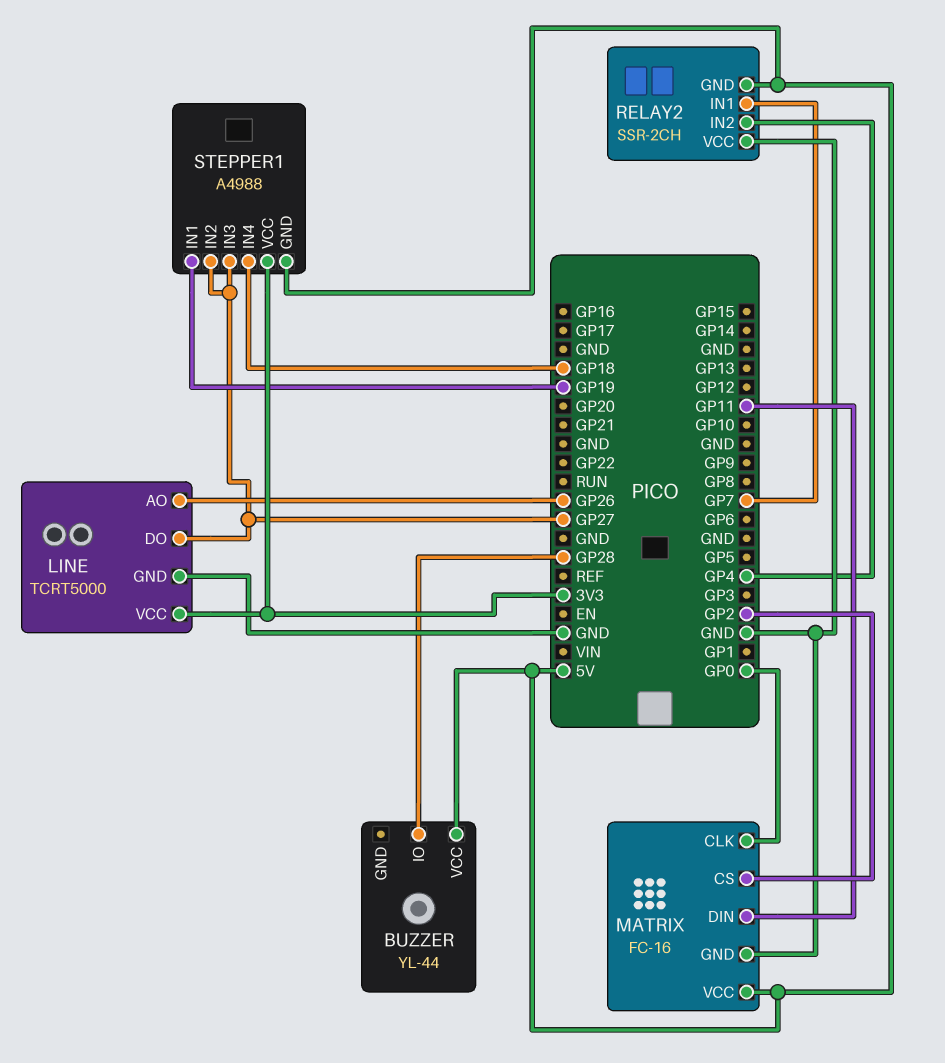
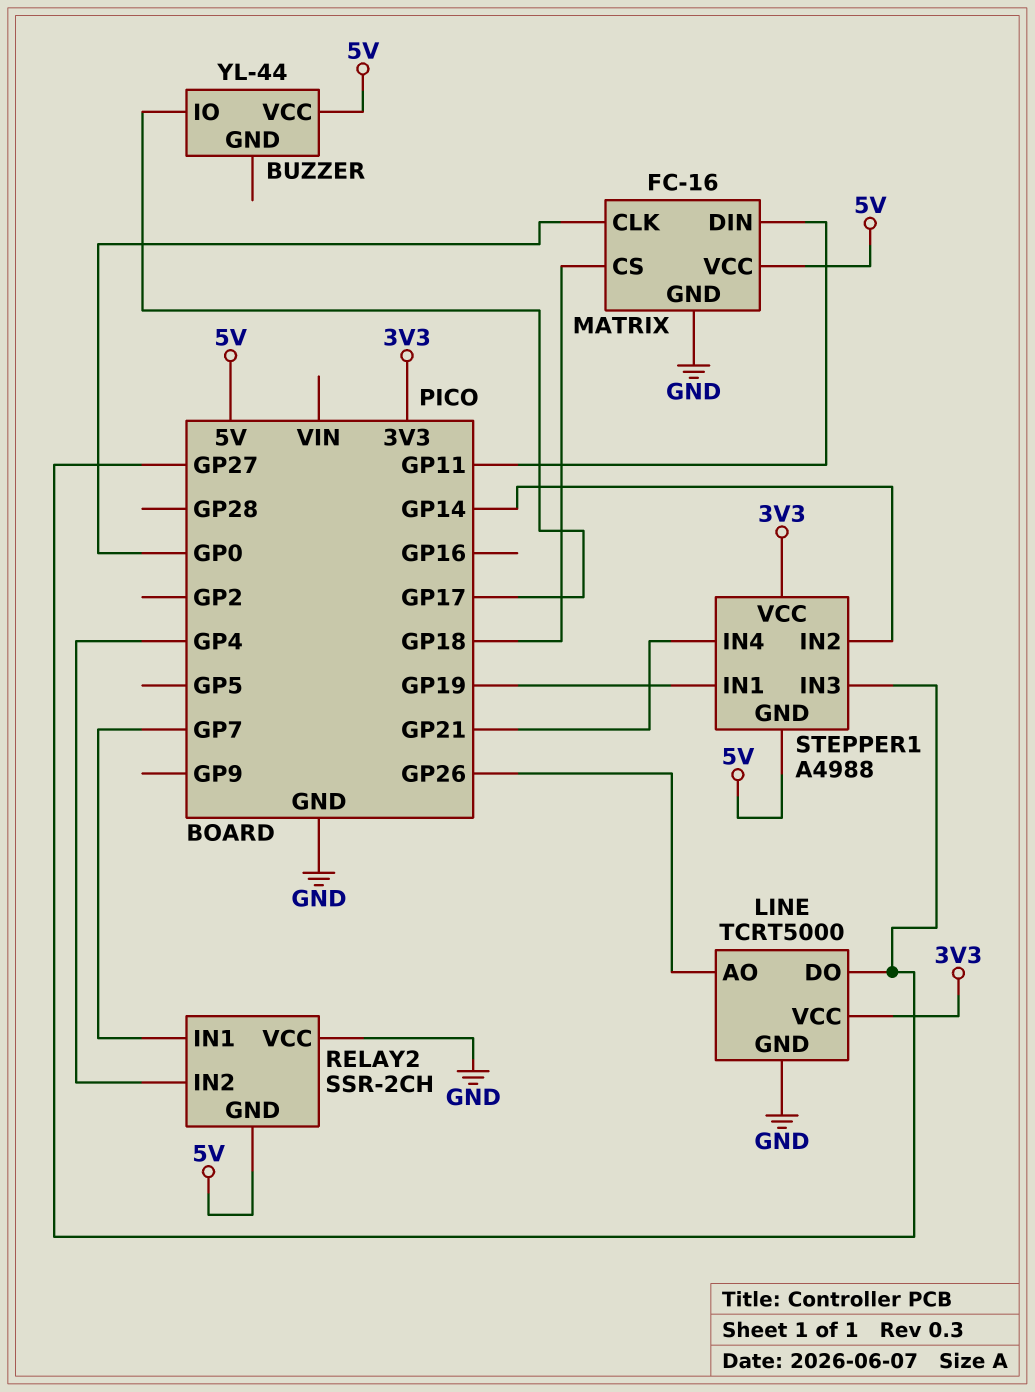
BUZZER pin IO: GP28 -> GP17
MATRIX pin CS: GP2 -> GP18
STEPPER1 pin IN2: GP27 -> GP14
STEPPER1 pin IN4: GP18 -> GP21

